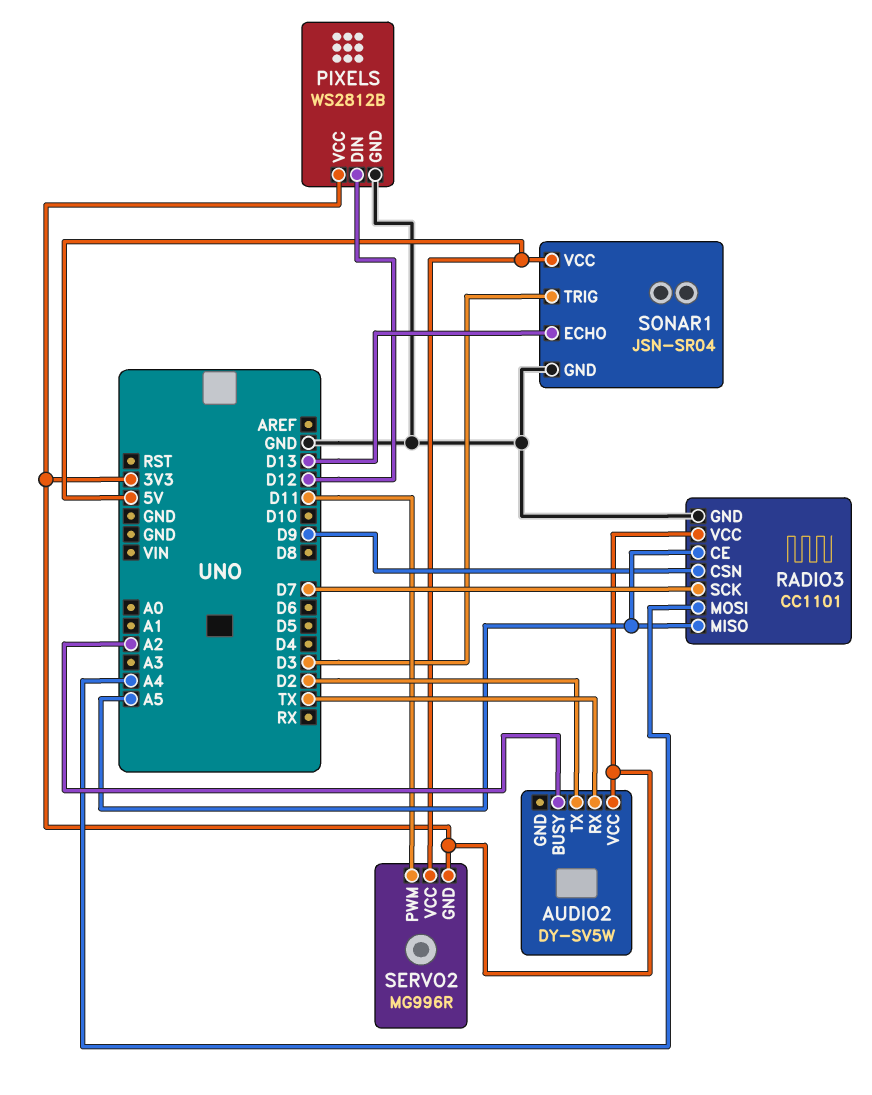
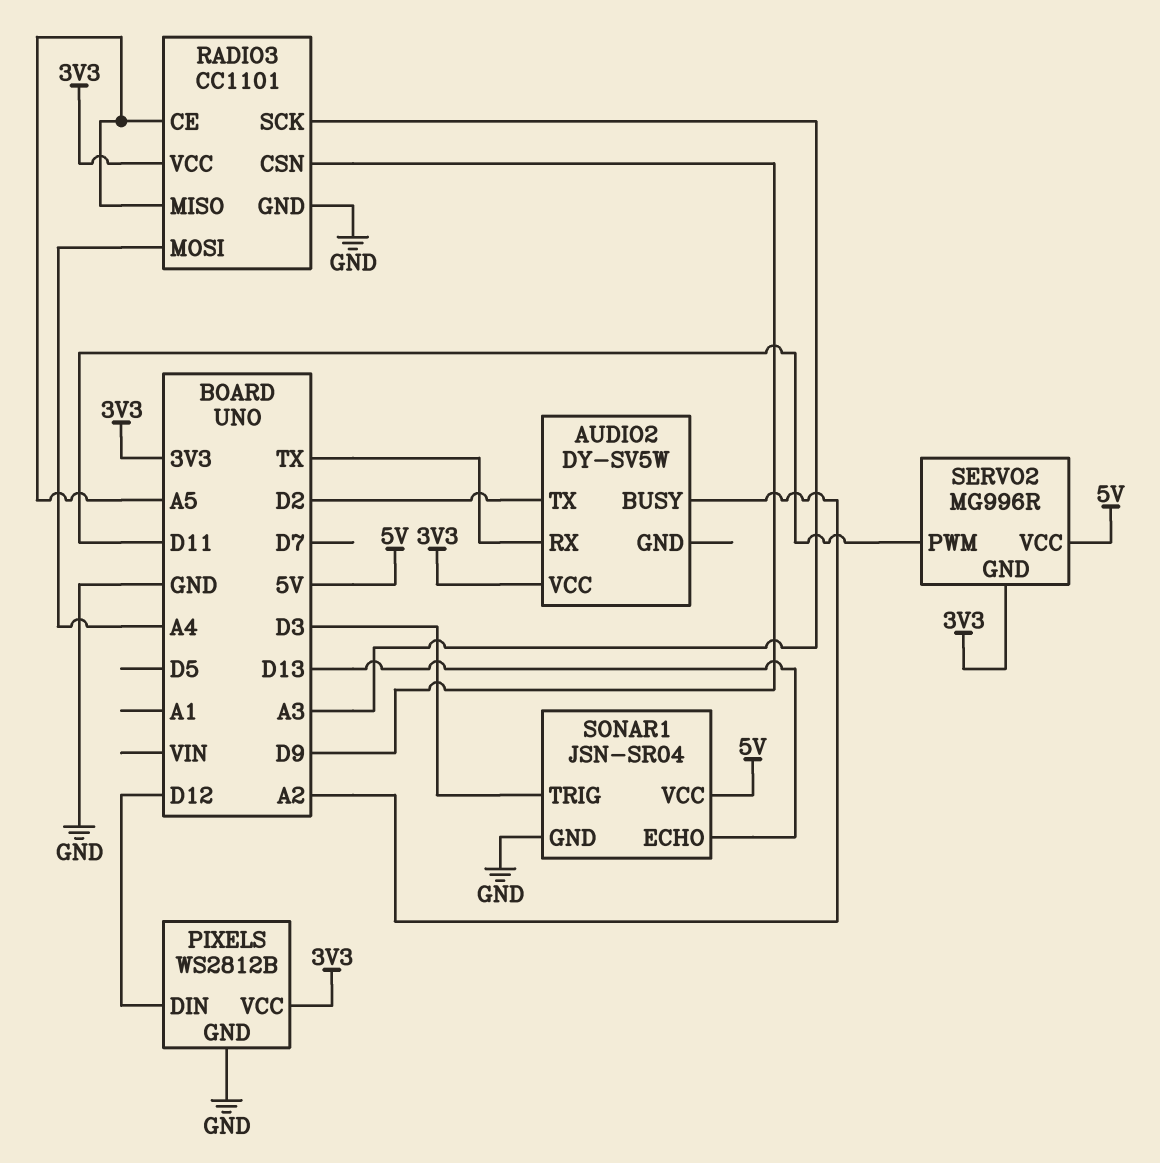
RADIO3 pin SCK: D7 -> A3

